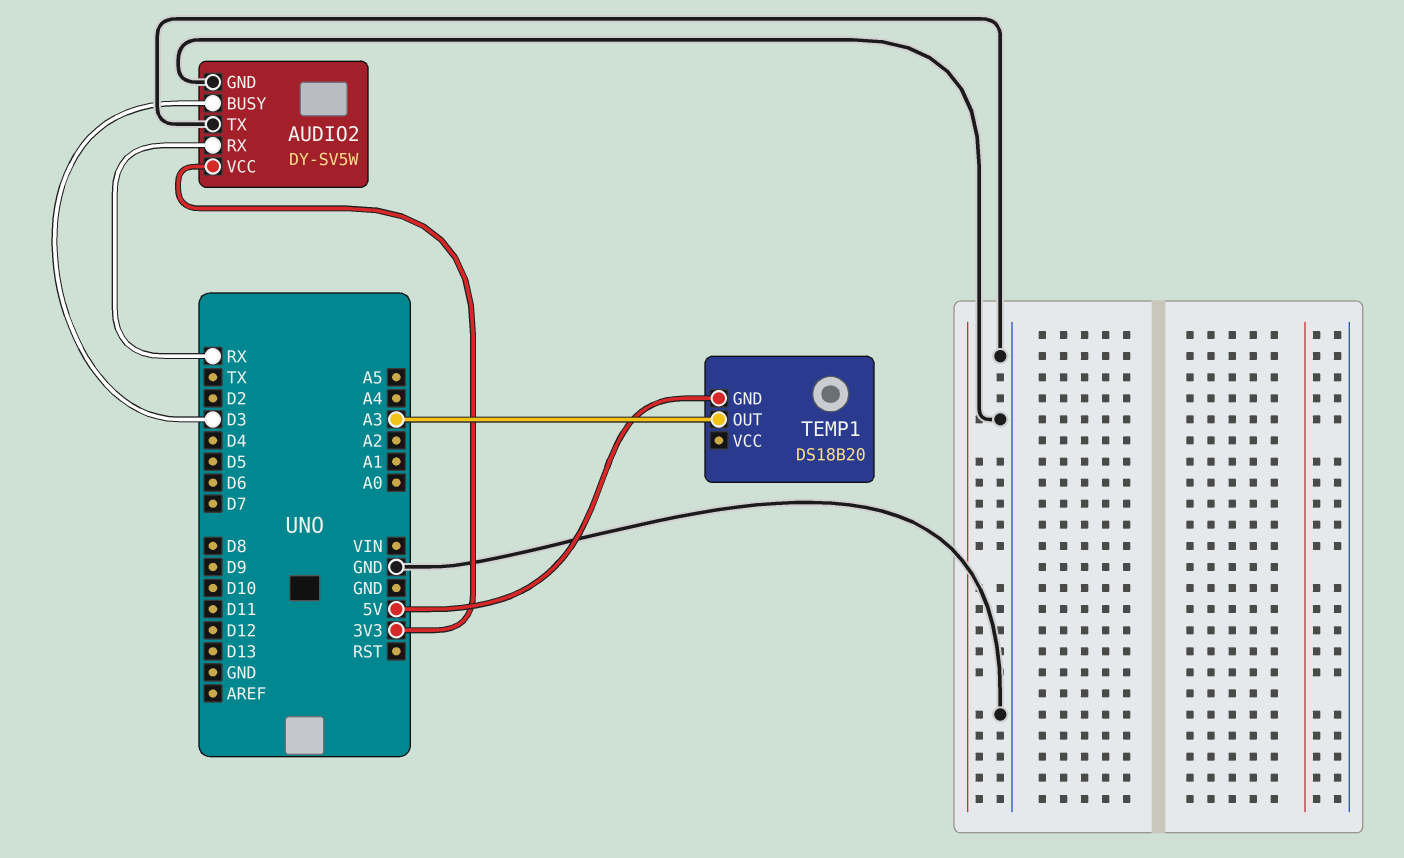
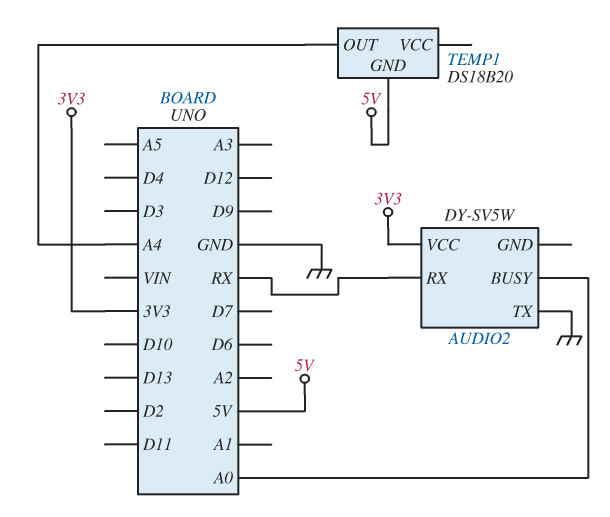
AUDIO2 pin BUSY: D3 -> A0
AUDIO2 pin GND: GND -> none
TEMP1 pin OUT: A3 -> A4

